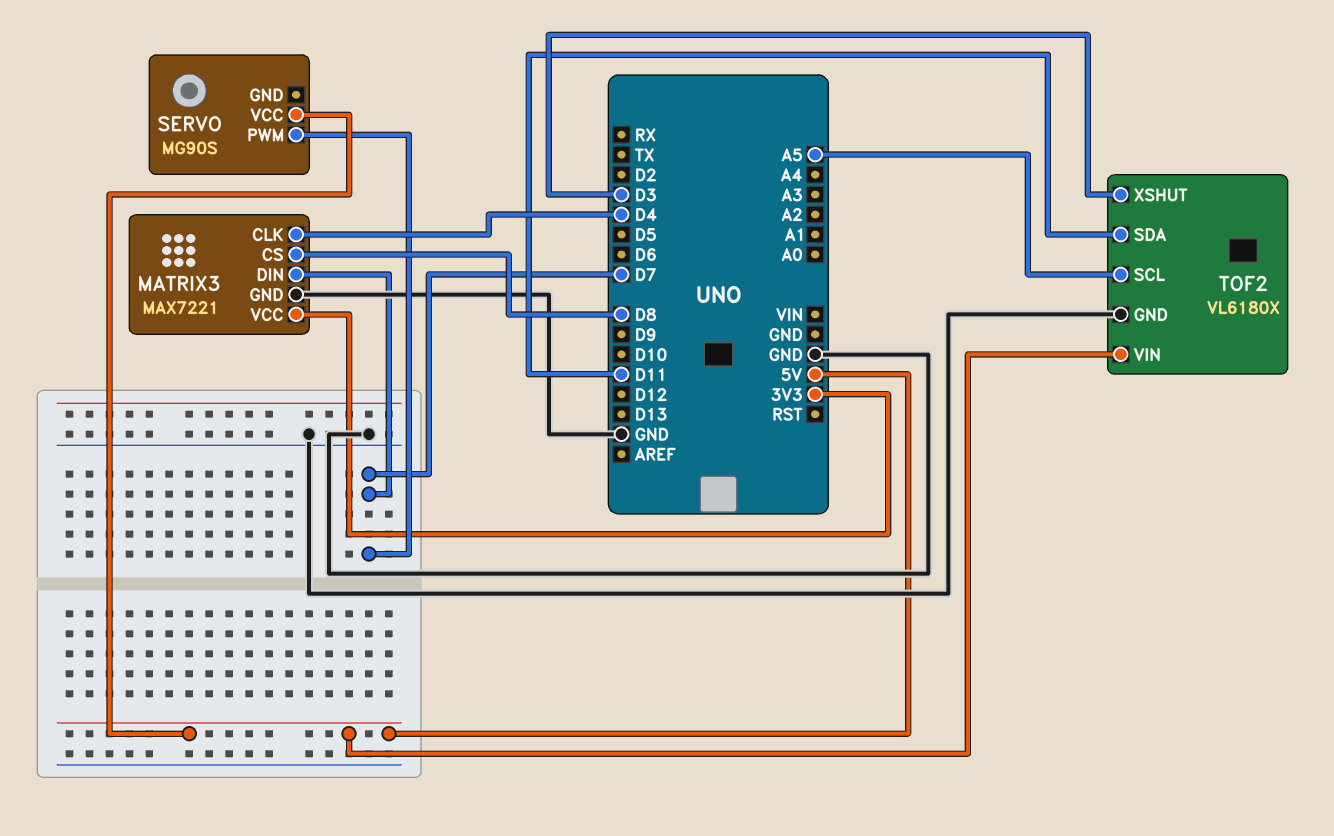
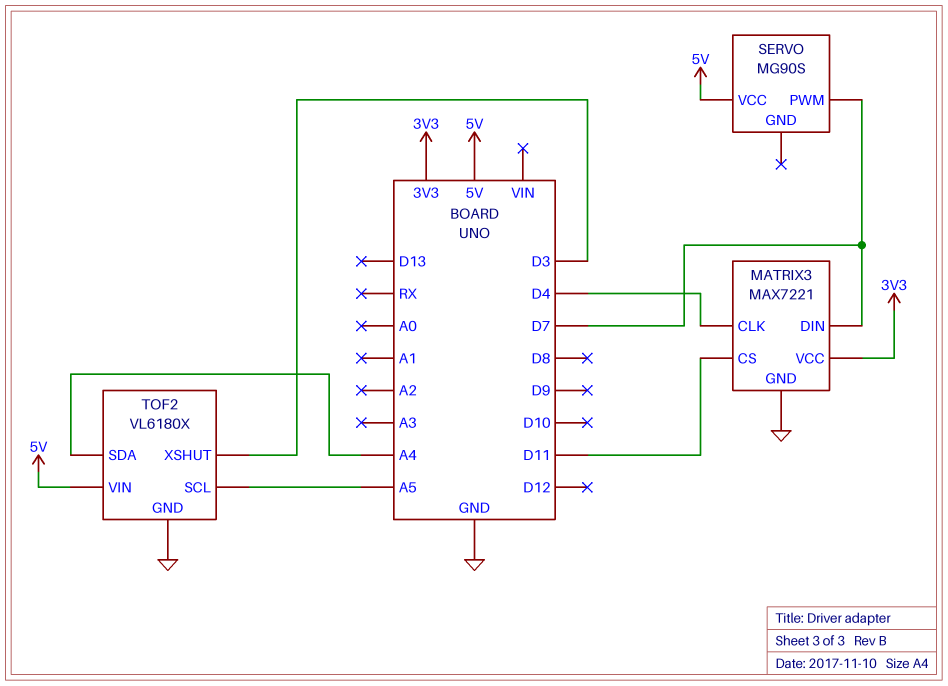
MATRIX3 pin CS: D8 -> D11
TOF2 pin SDA: D11 -> A4

